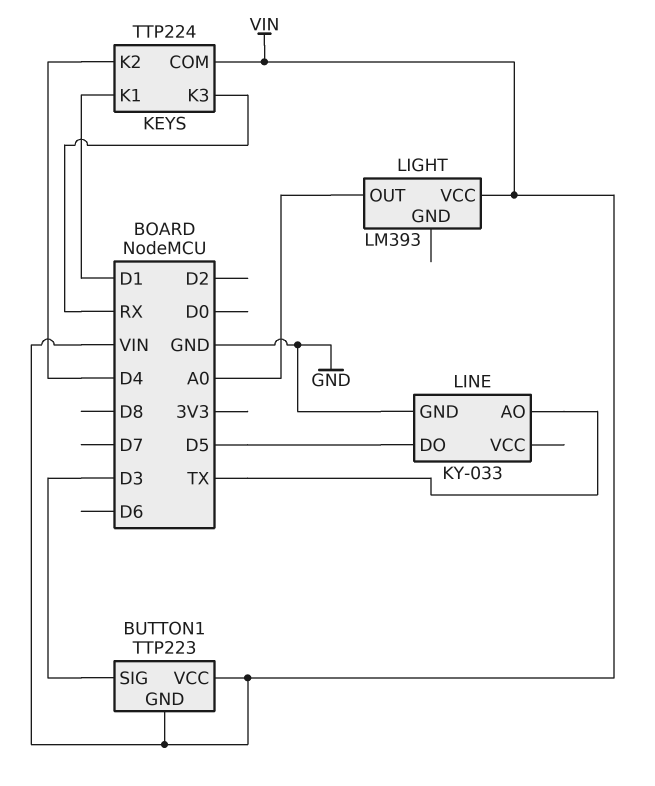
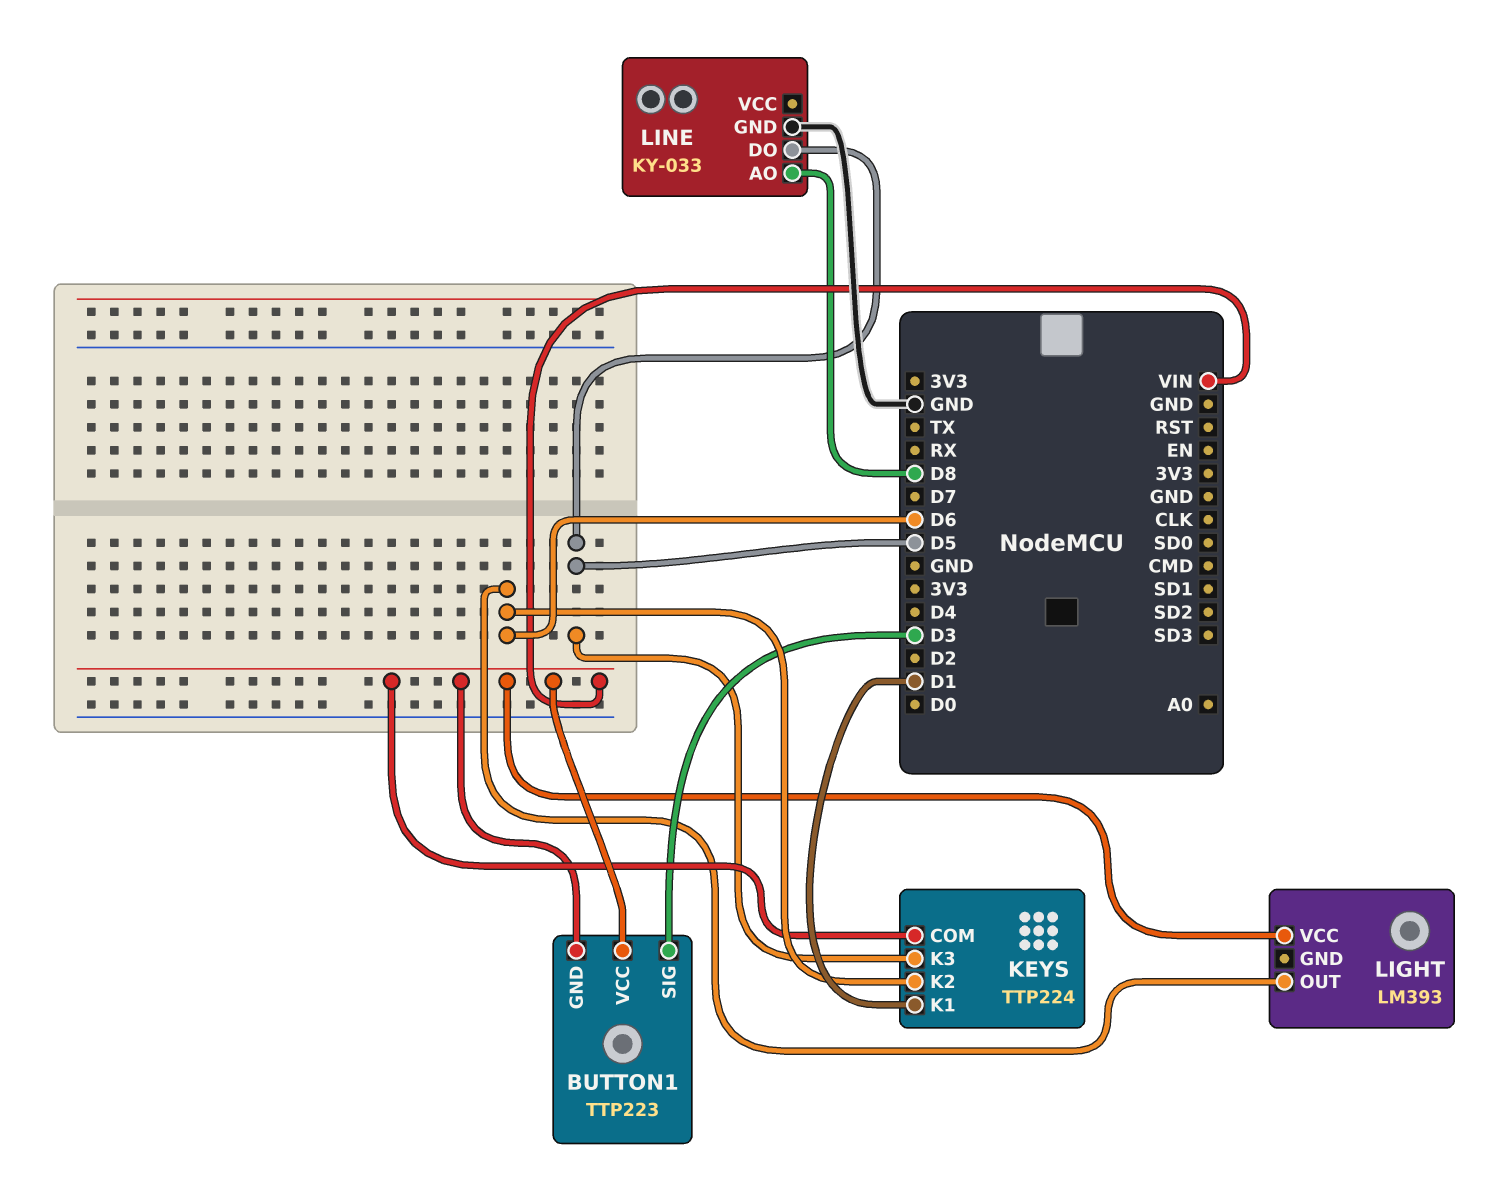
KEYS pin K2: D4 -> D6
KEYS pin K3: RX -> D5
LIGHT pin OUT: A0 -> D6
LINE pin AO: TX -> D8

